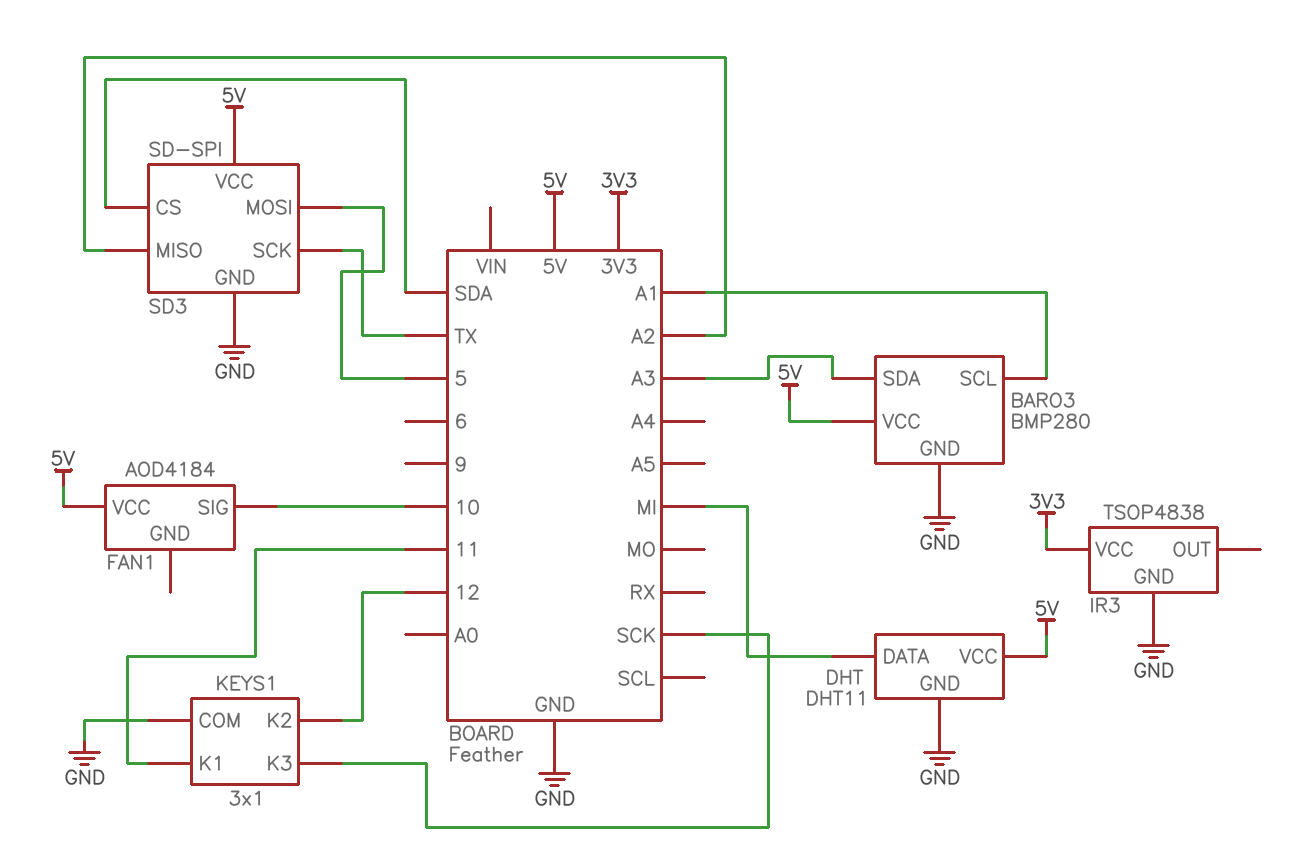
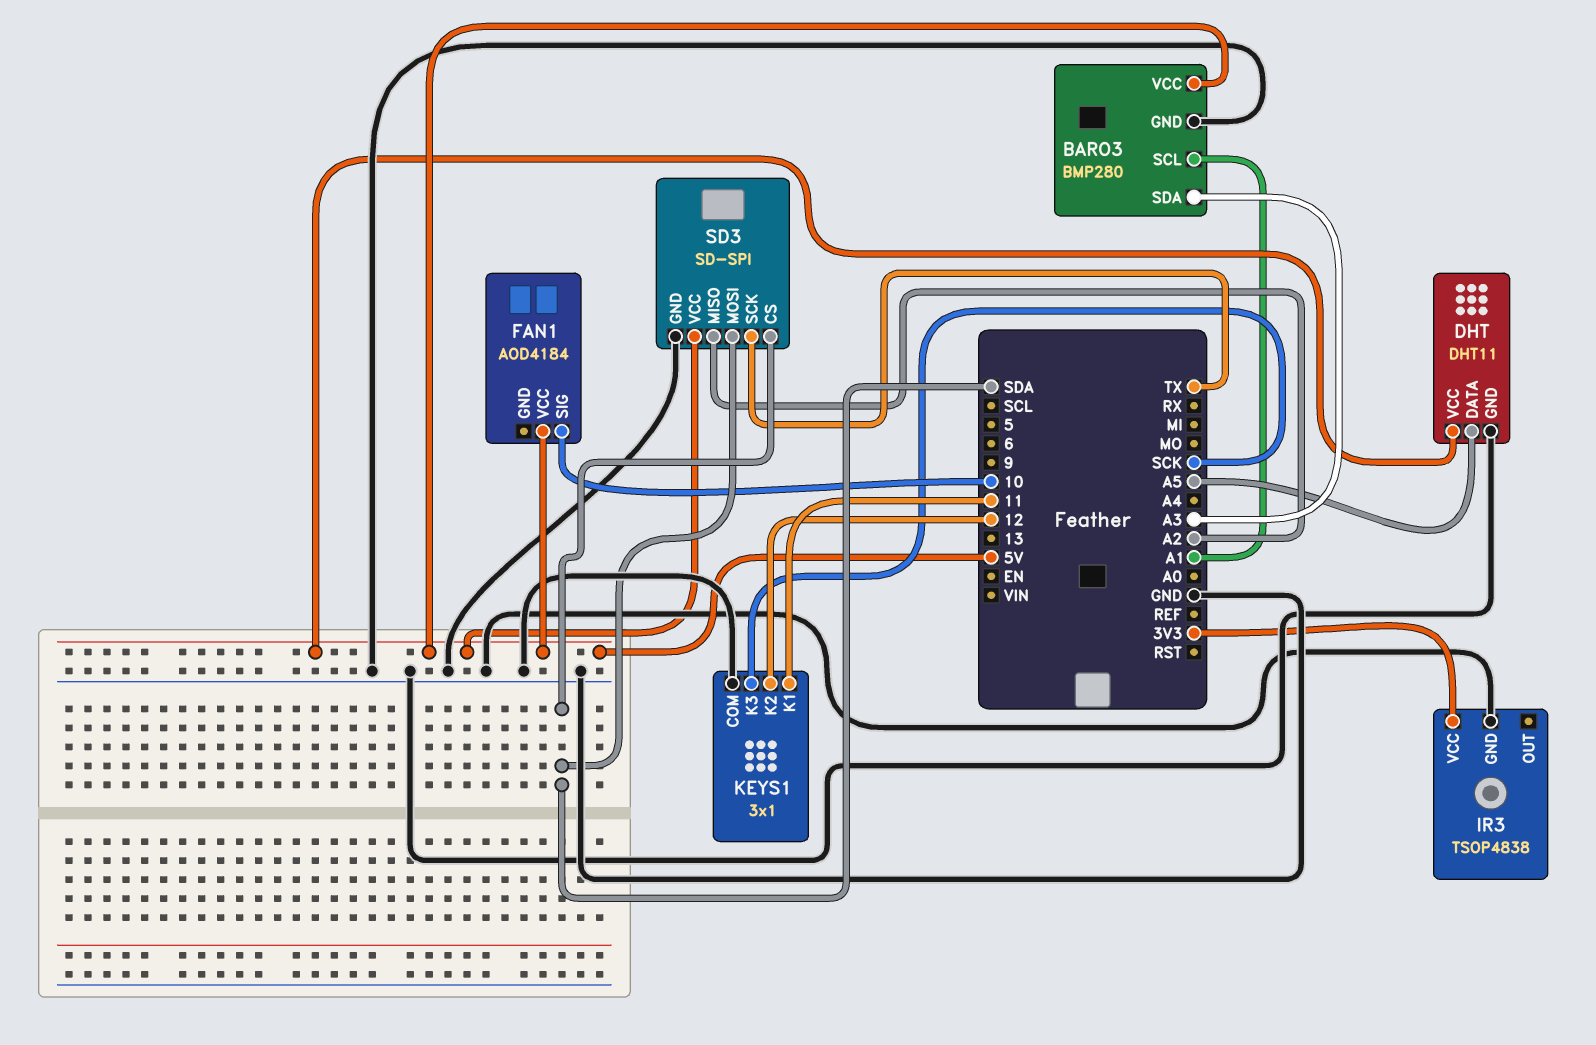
DHT pin DATA: MI -> A5
SD3 pin MOSI: 5 -> SDA

